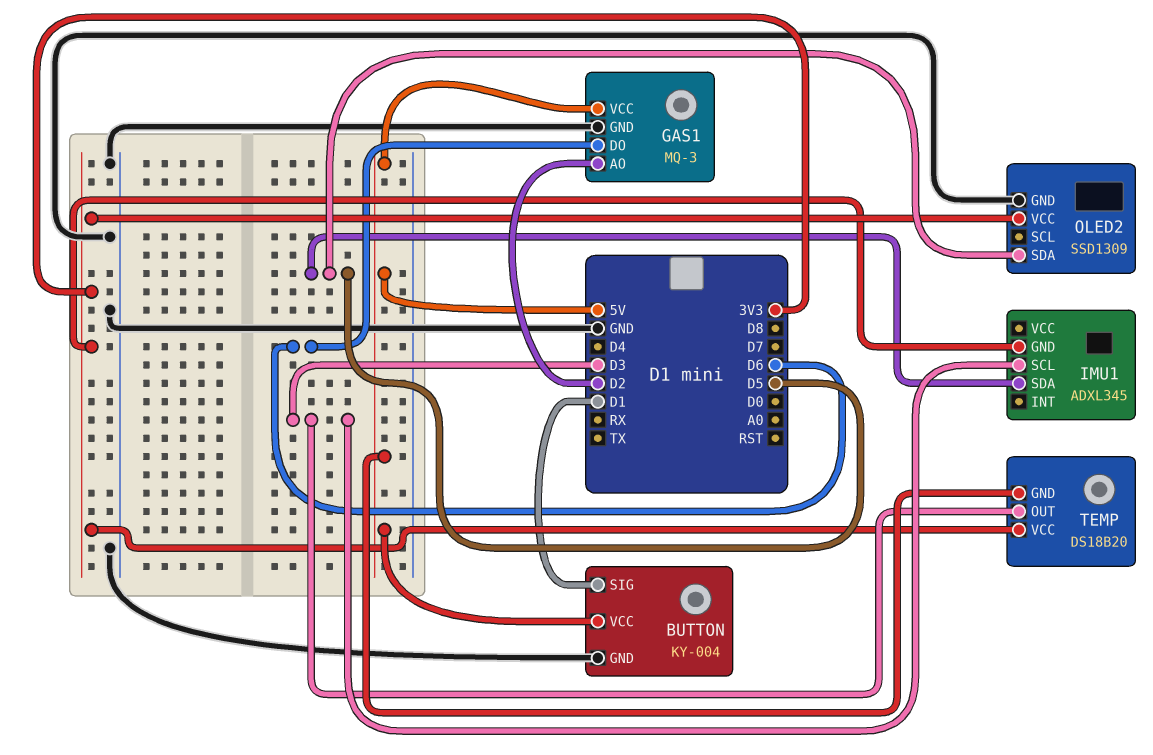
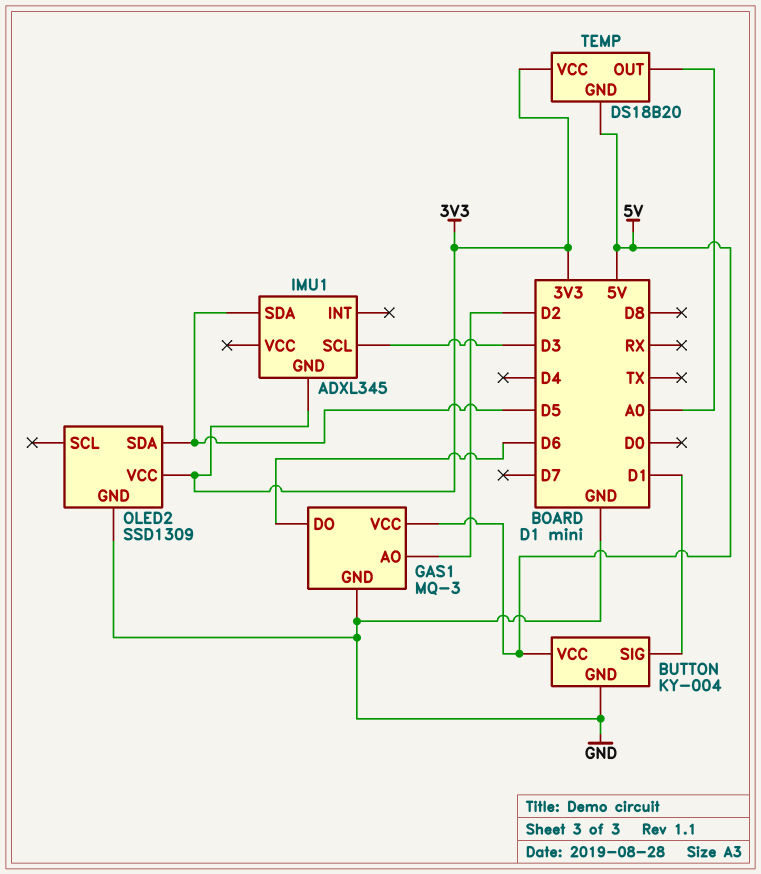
TEMP pin OUT: D3 -> A0

